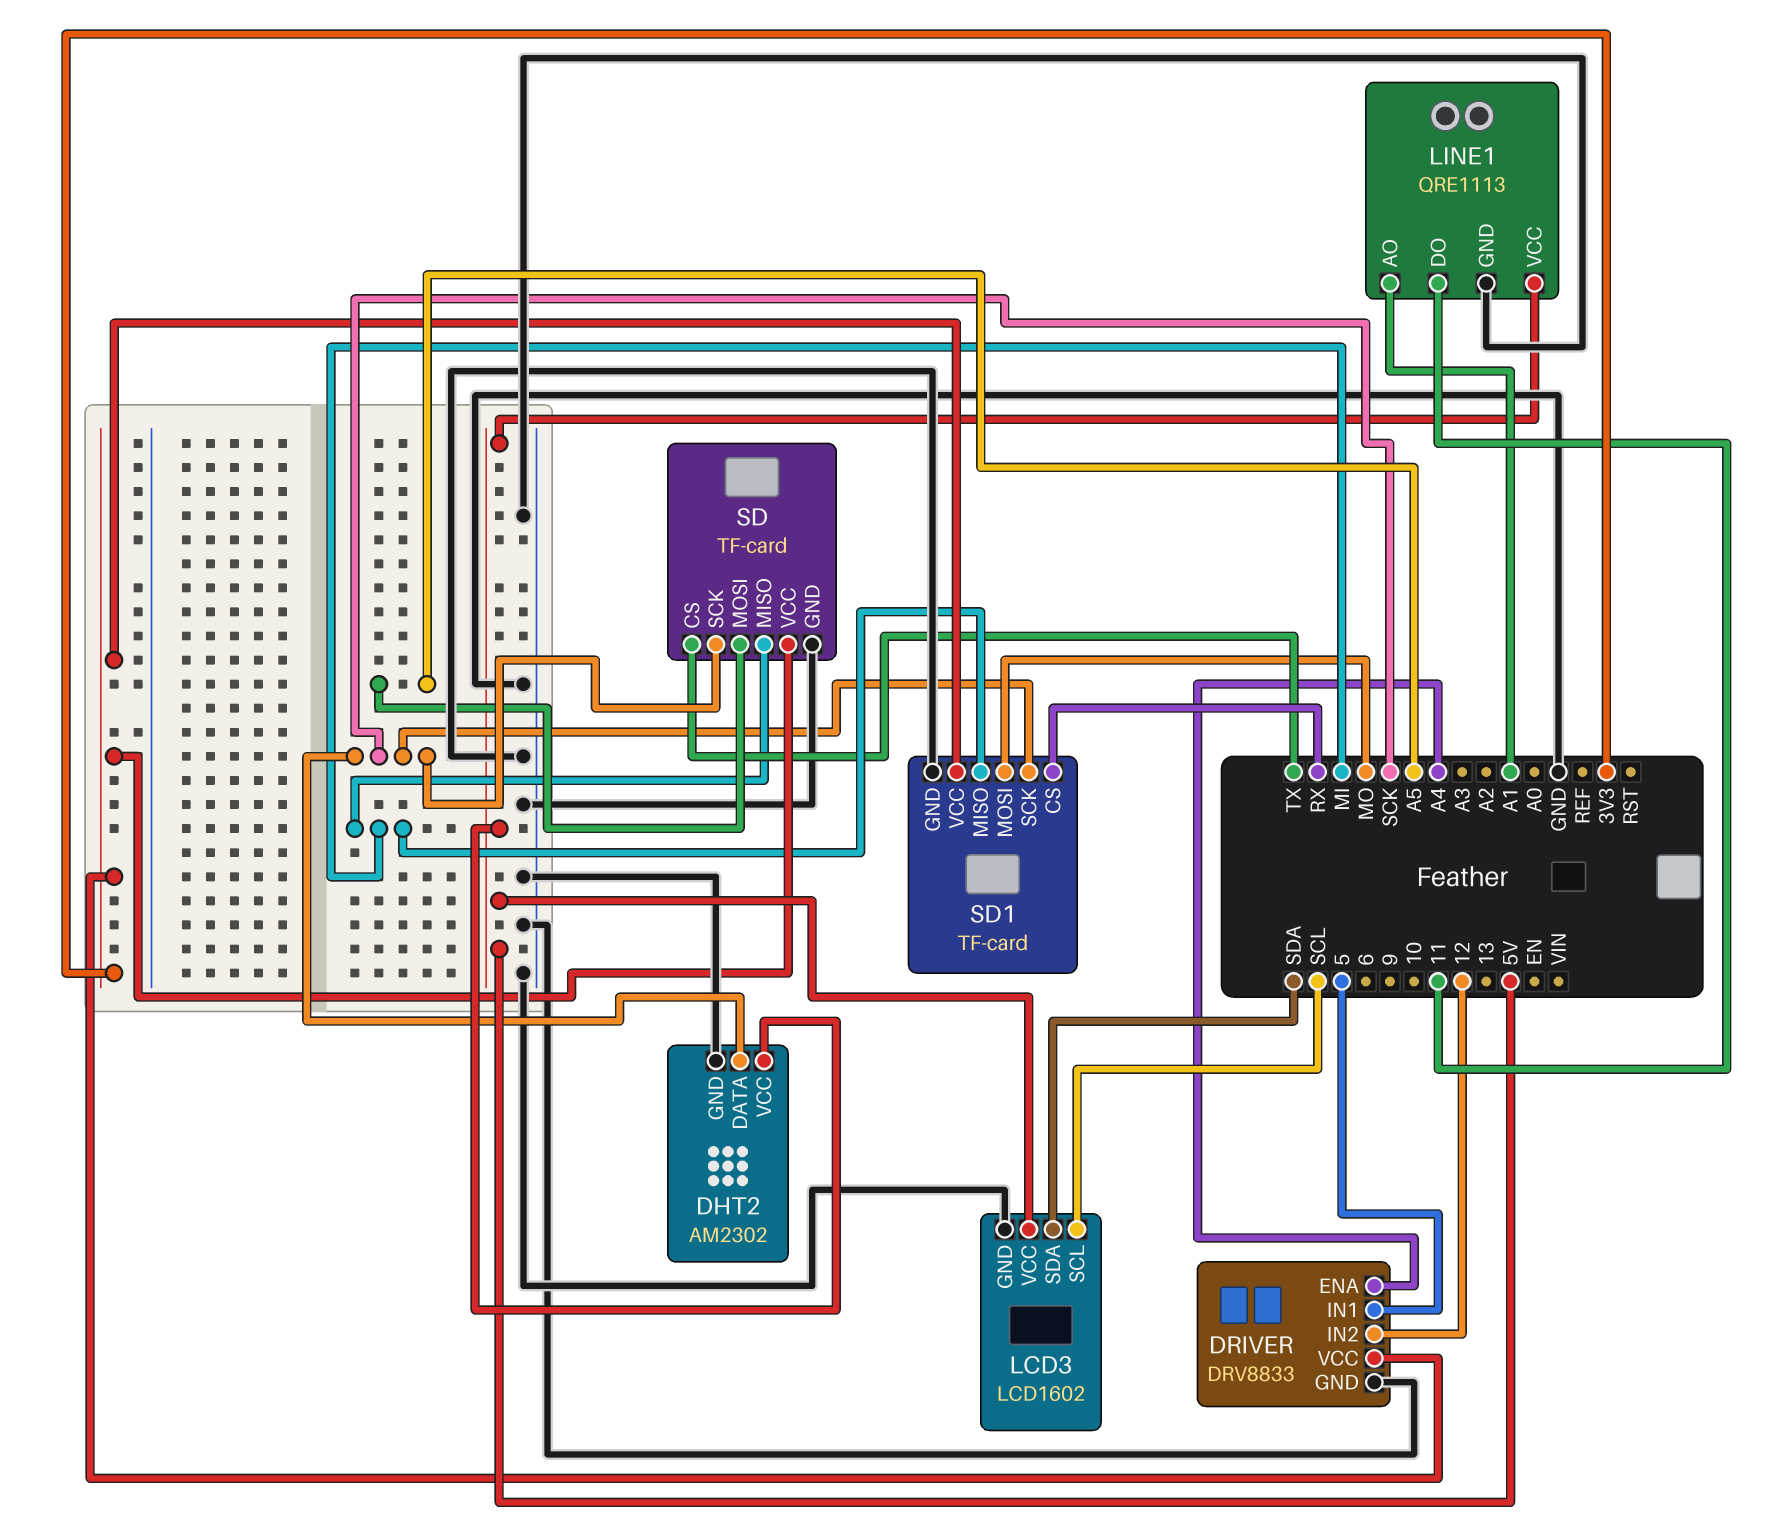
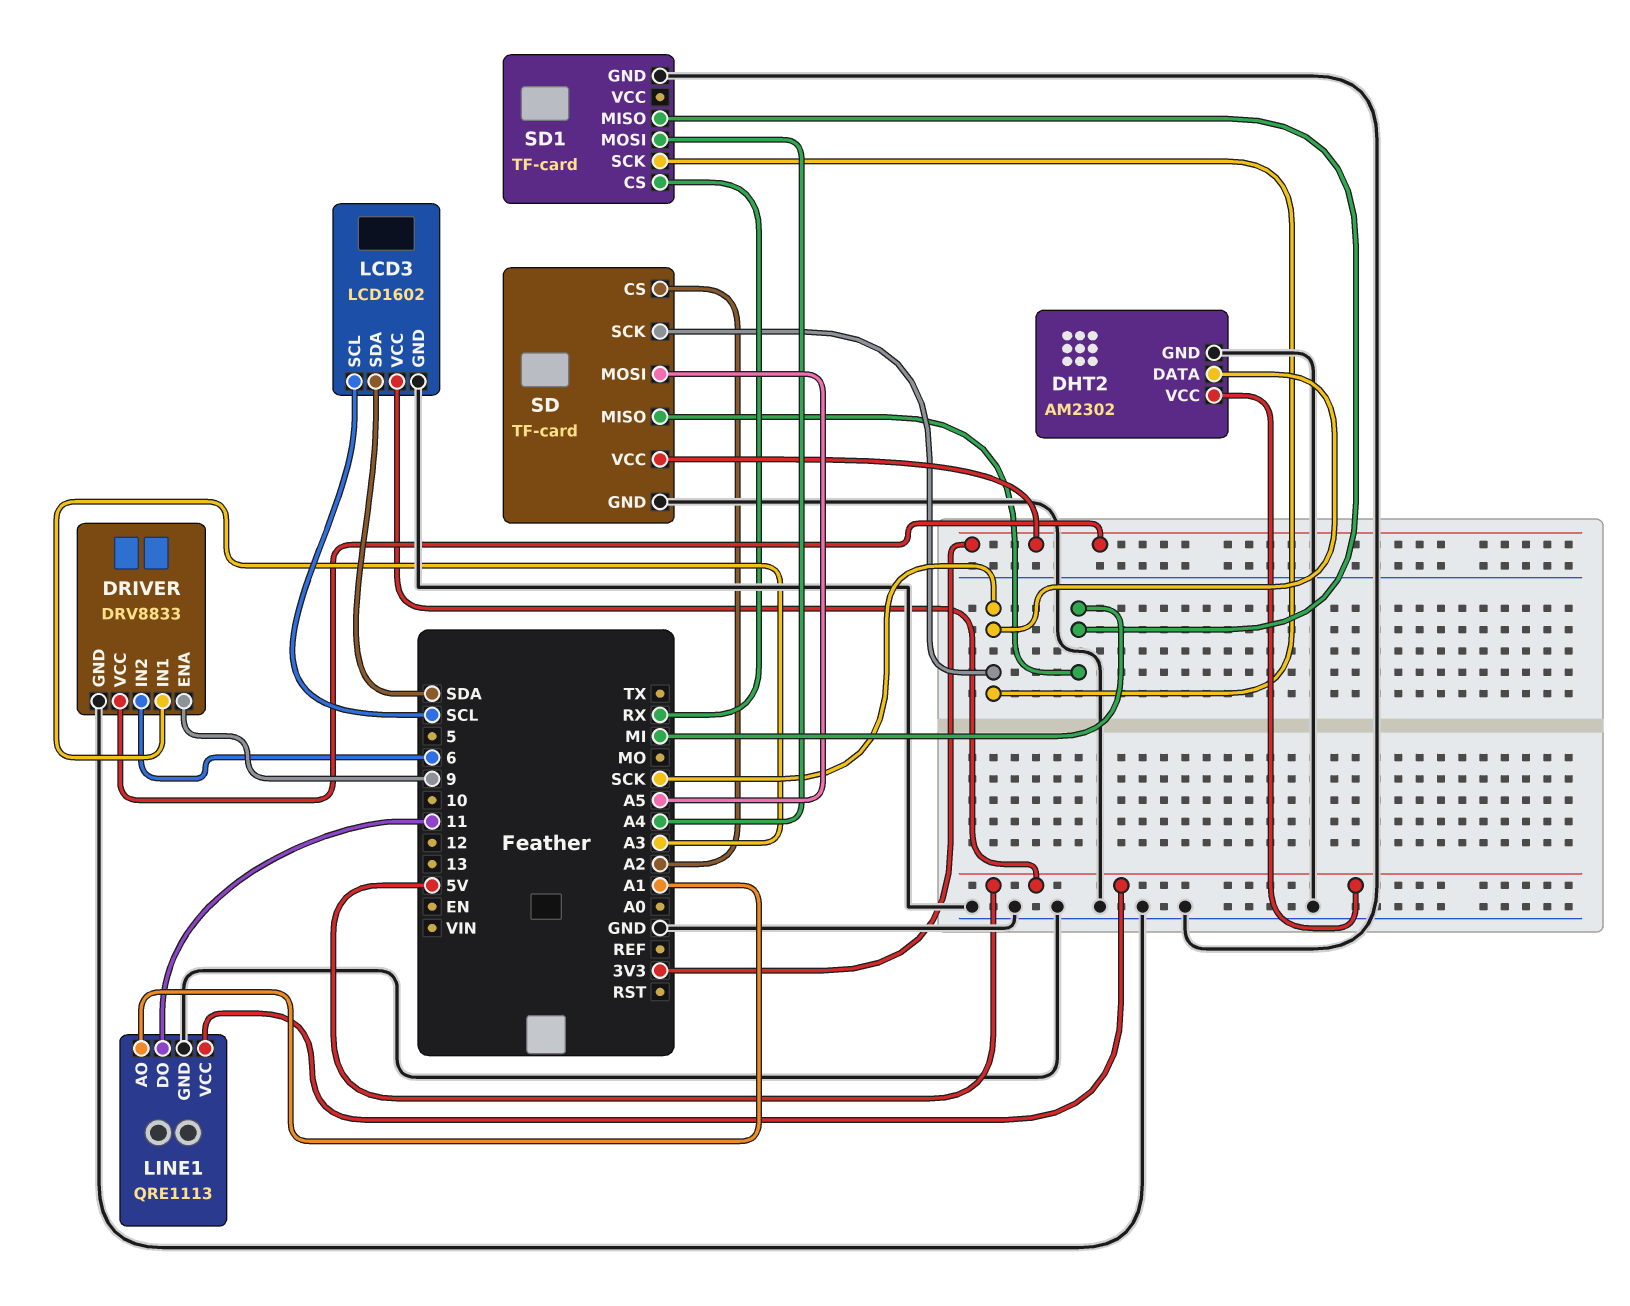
DRIVER pin ENA: A4 -> 9
DRIVER pin IN1: 5 -> A3
DRIVER pin IN2: 12 -> 6
SD pin CS: TX -> A2
SD1 pin MOSI: MO -> A4
SD1 pin VCC: 3V3 -> none

